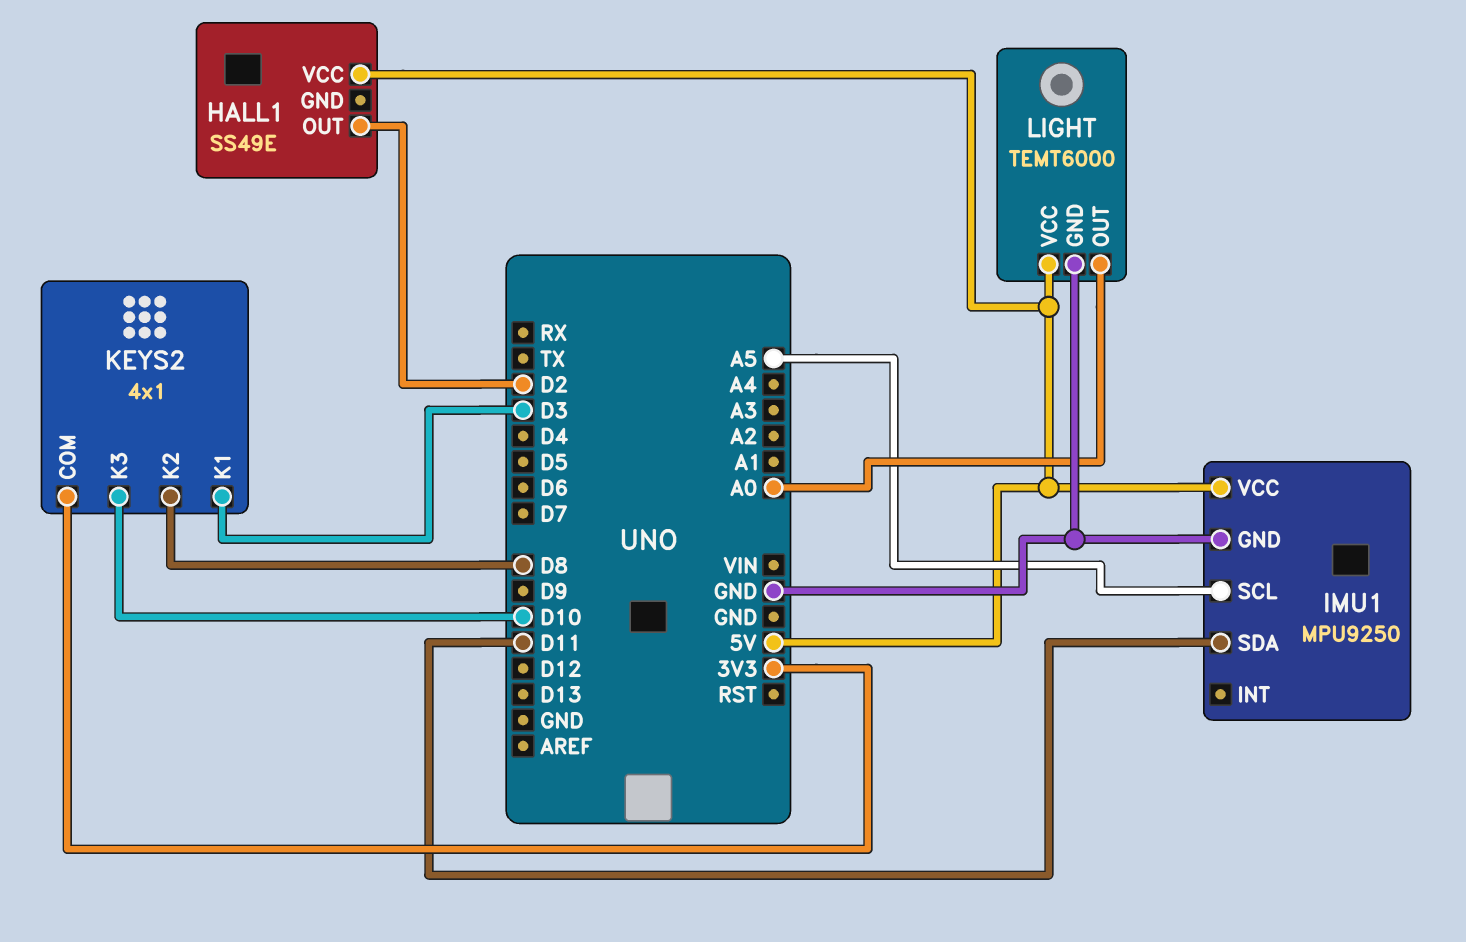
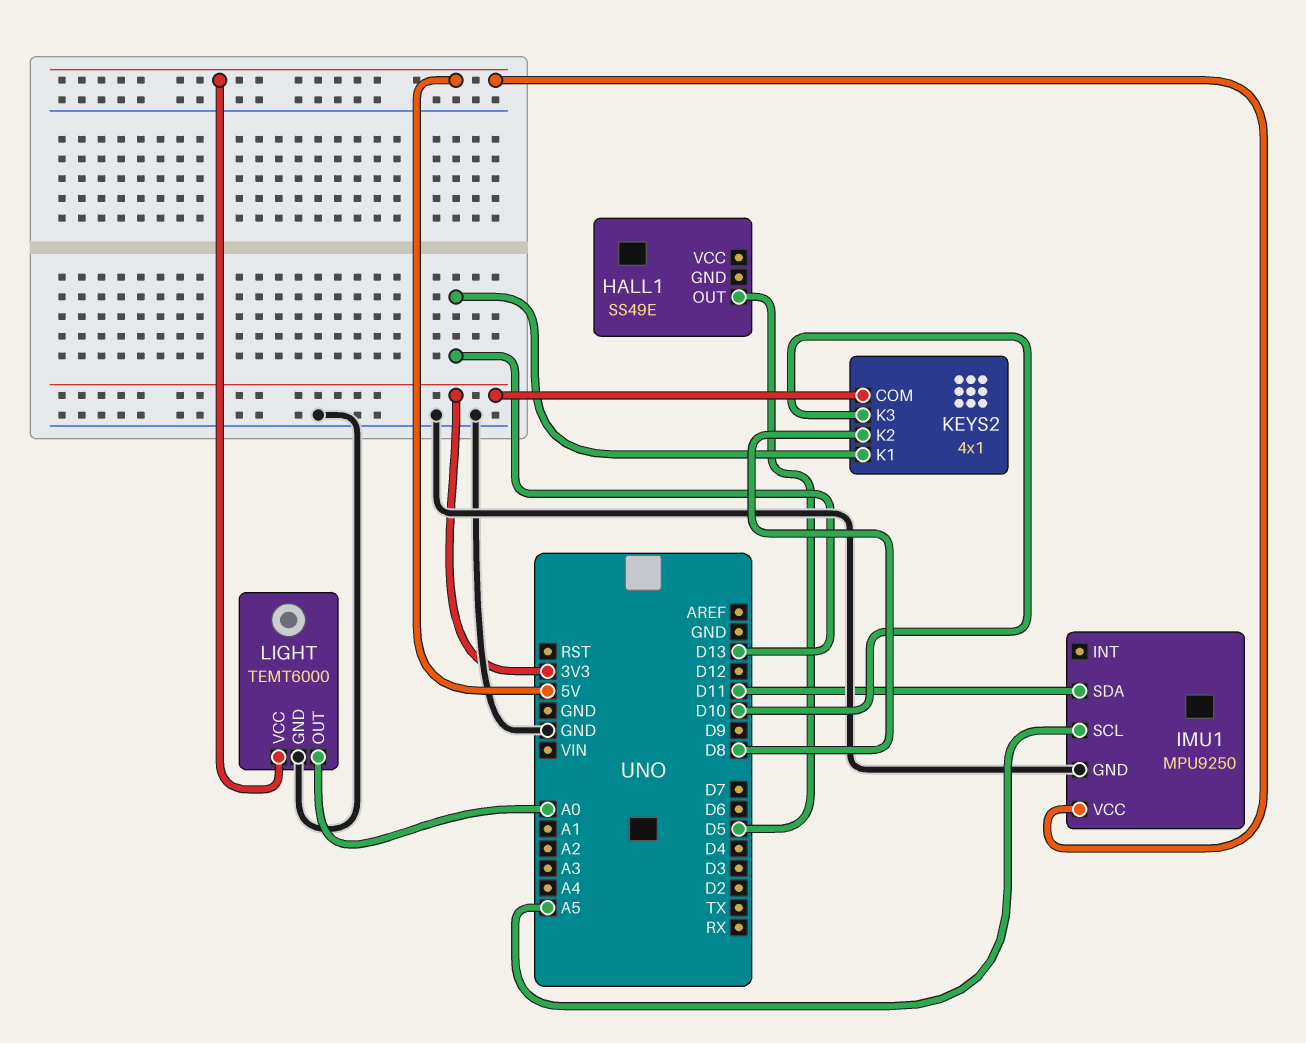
HALL1 pin OUT: D2 -> D5
HALL1 pin VCC: 5V -> none
KEYS2 pin K1: D3 -> D13

